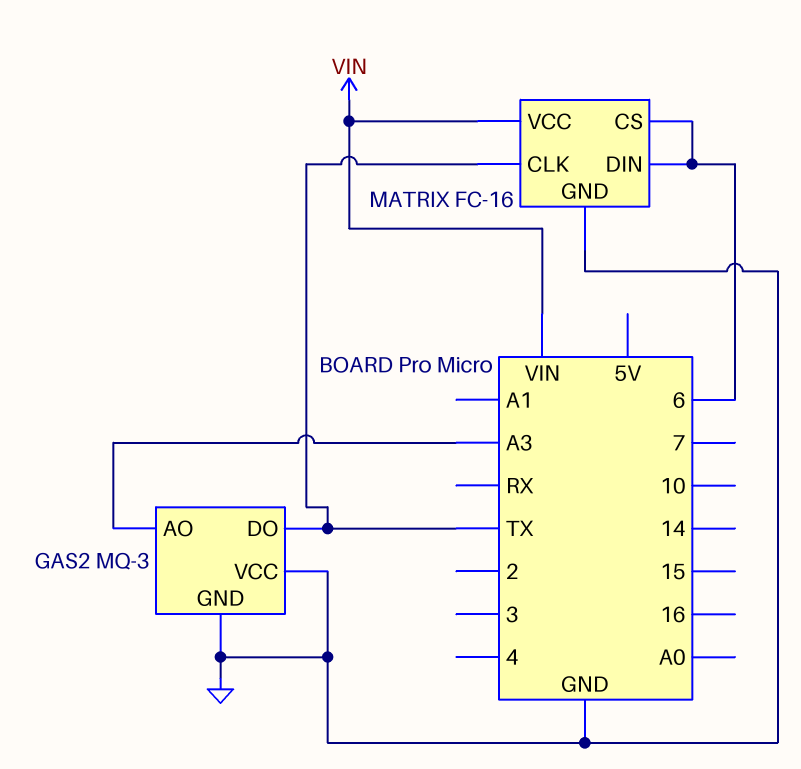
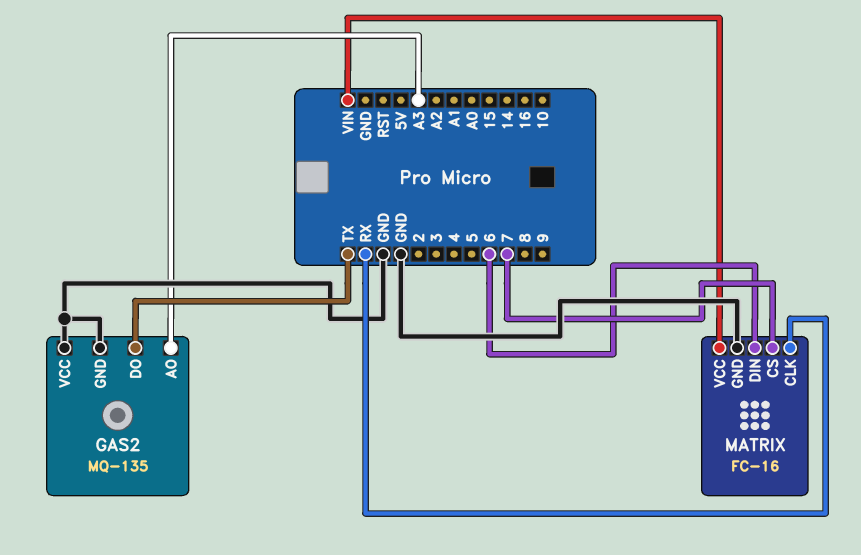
GAS2: MQ-3 -> MQ-135
MATRIX pin CLK: TX -> RX
MATRIX pin CS: 6 -> 7

